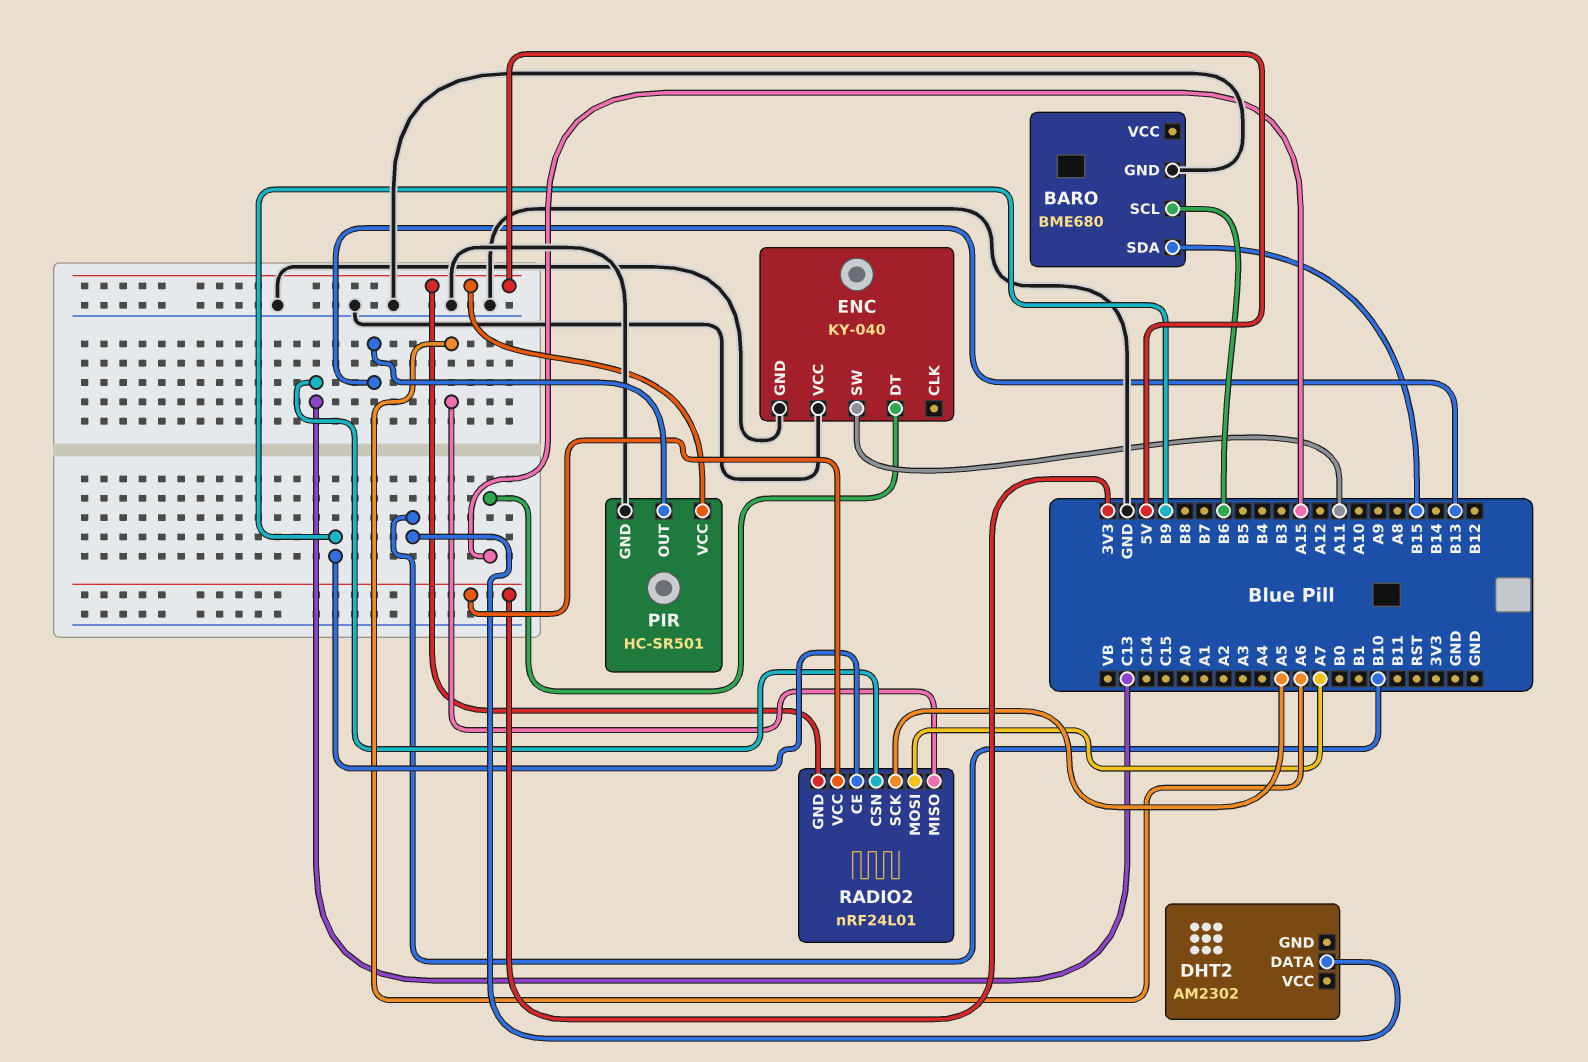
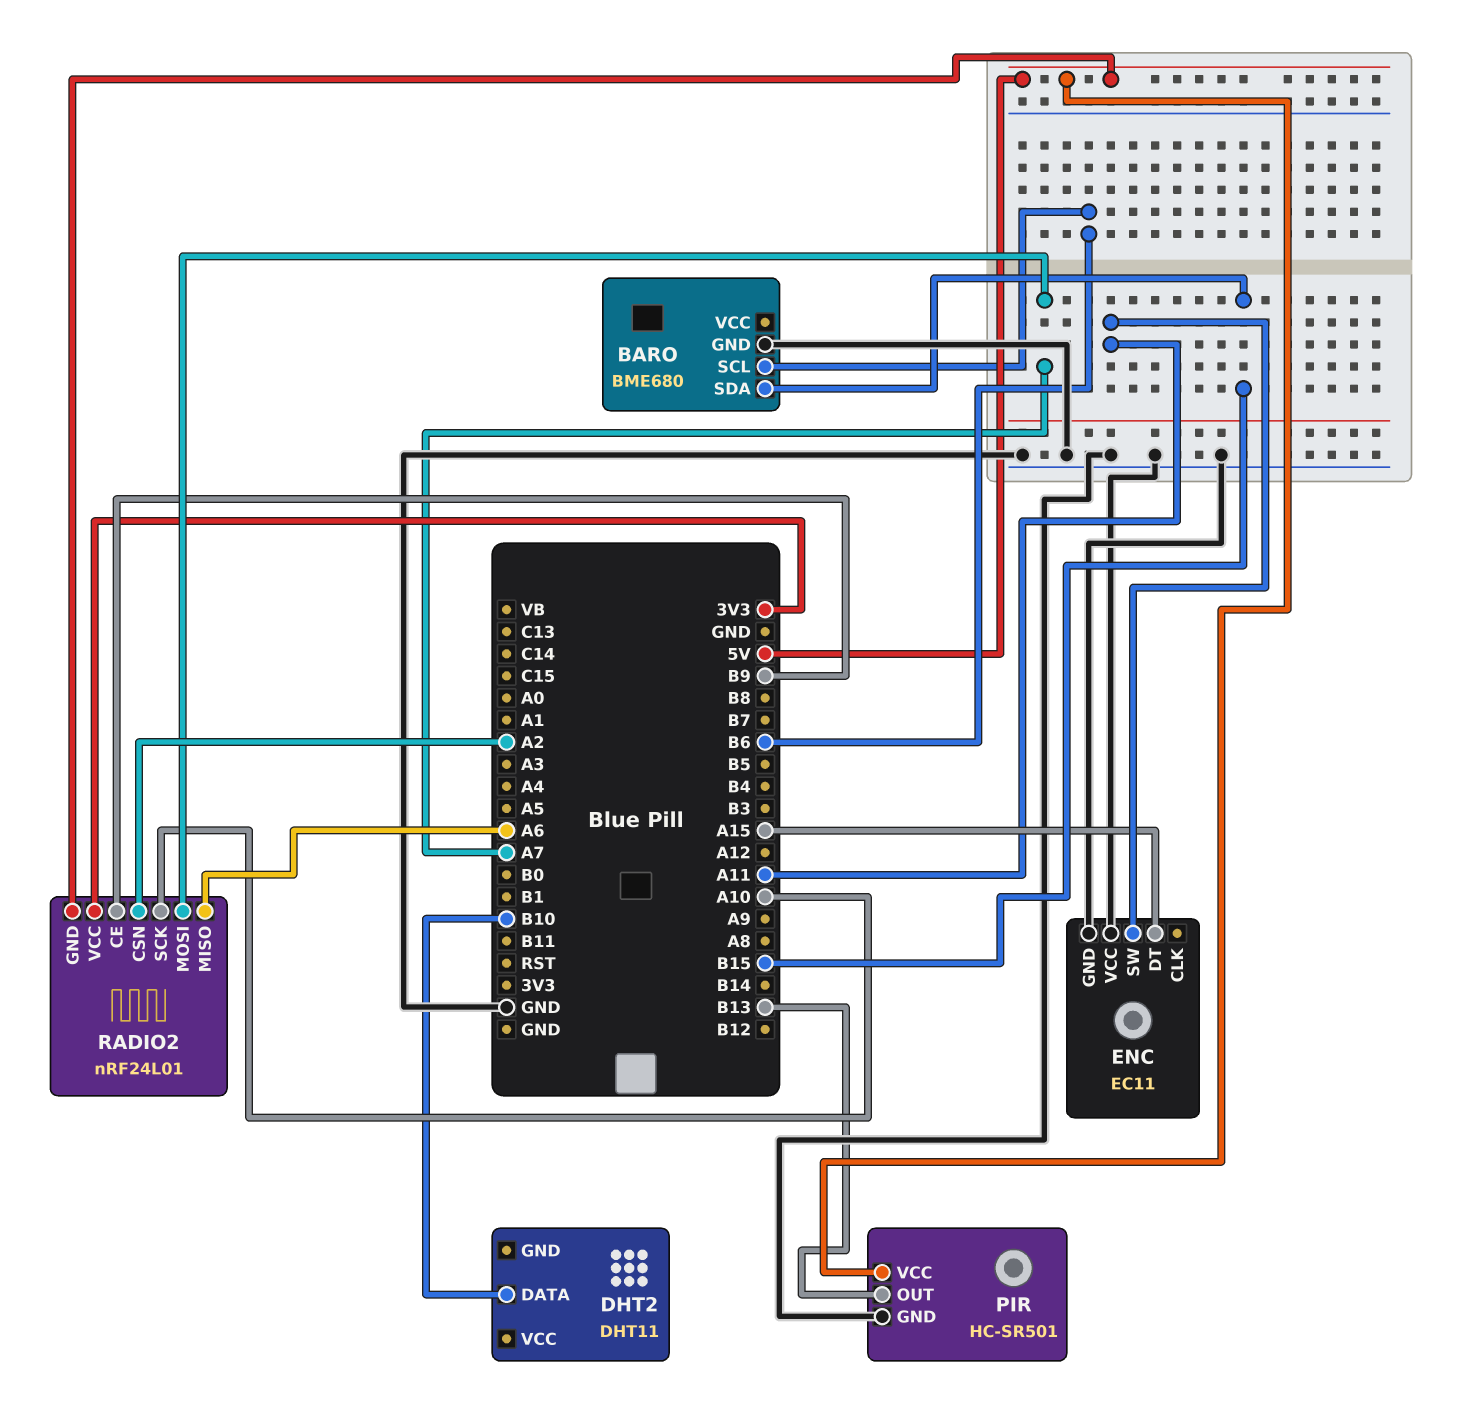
DHT2: AM2302 -> DHT11
ENC: KY-040 -> EC11
RADIO2 pin CSN: C13 -> A2
RADIO2 pin SCK: A5 -> A10

